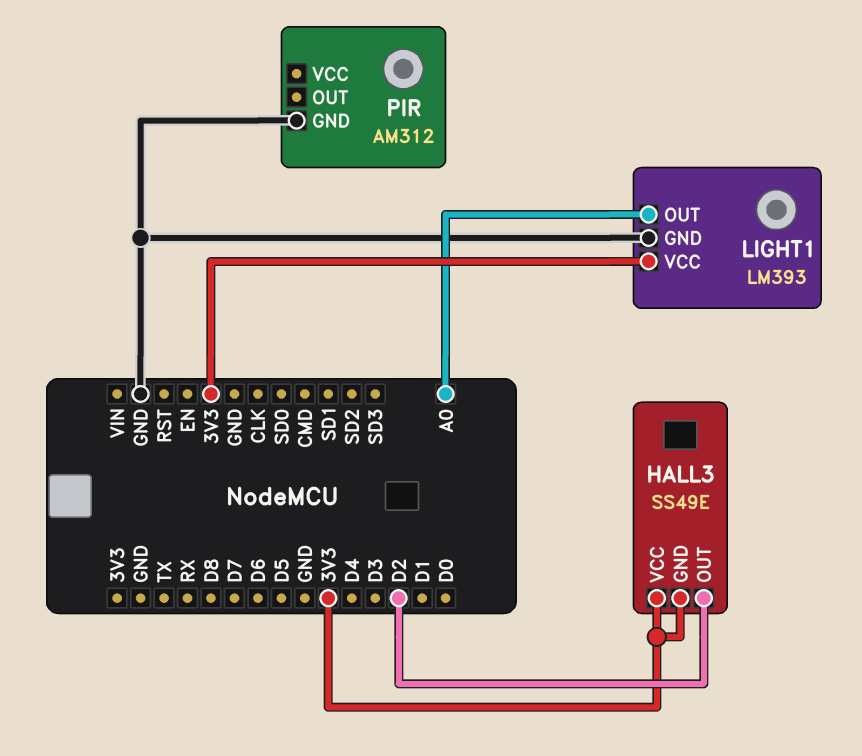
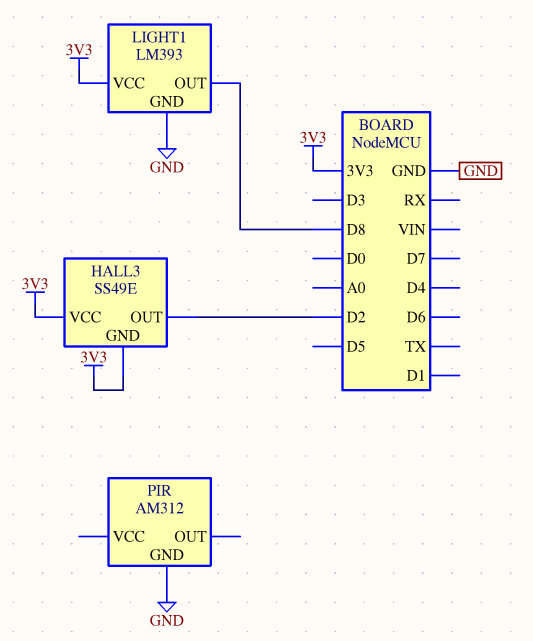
LIGHT1 pin OUT: A0 -> D8

